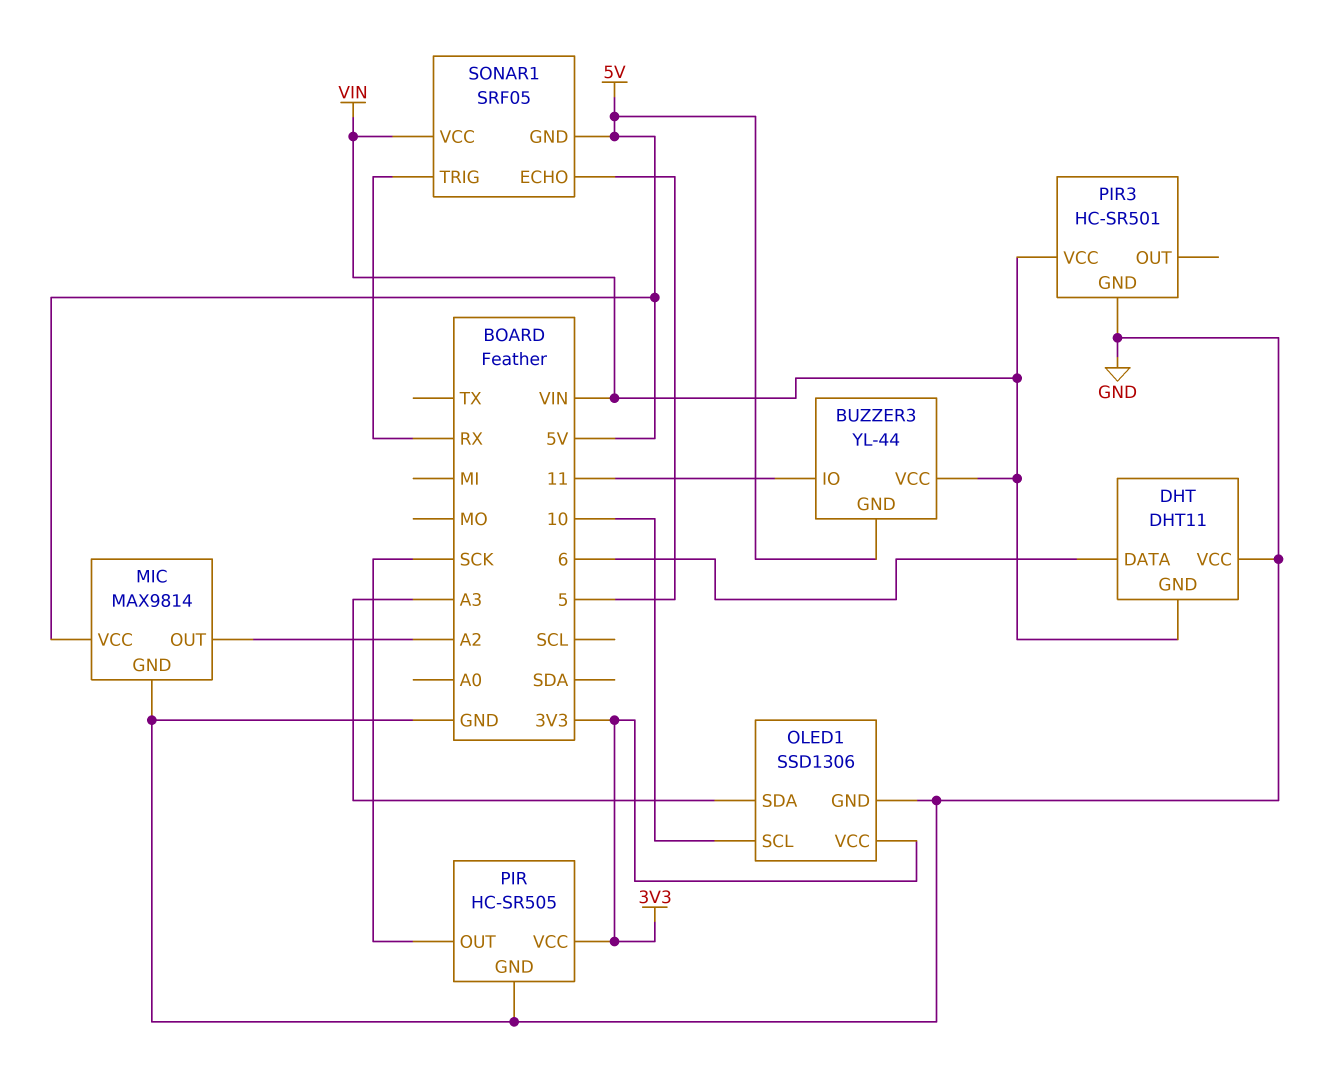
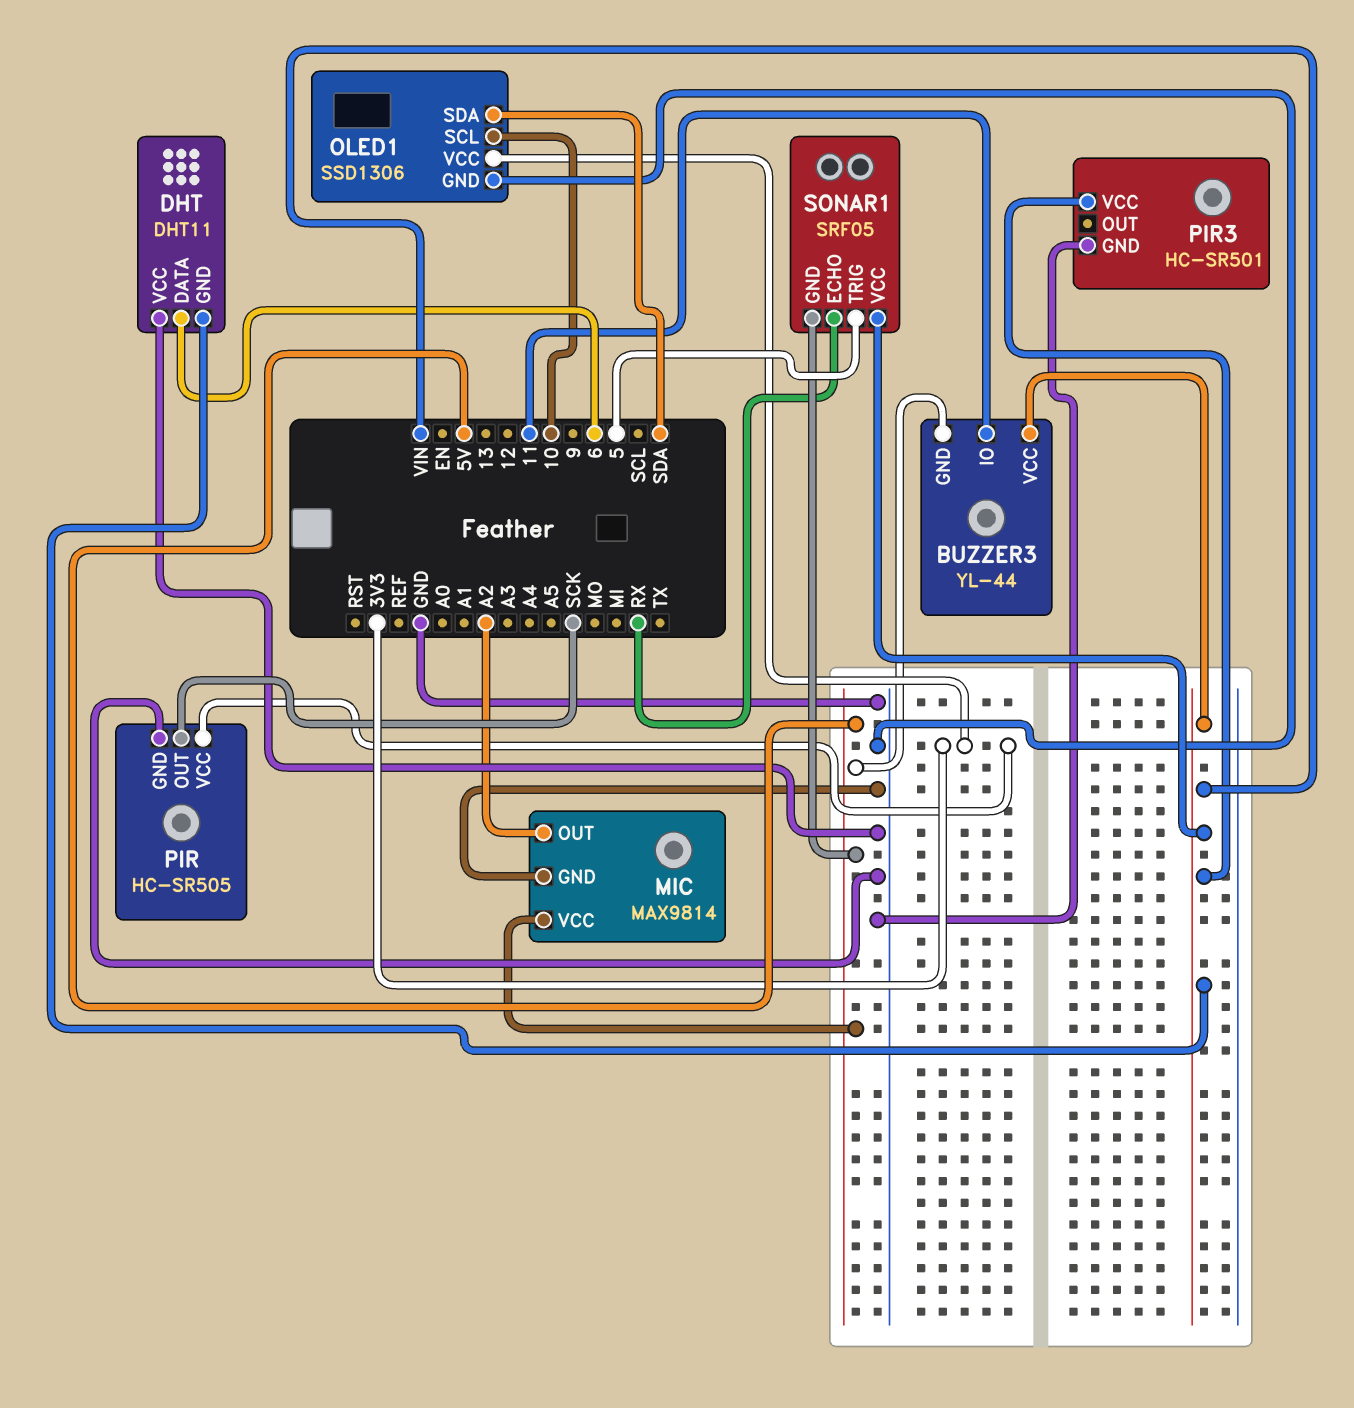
OLED1 pin SDA: A3 -> SDA
SONAR1 pin ECHO: 5 -> RX
SONAR1 pin TRIG: RX -> 5

